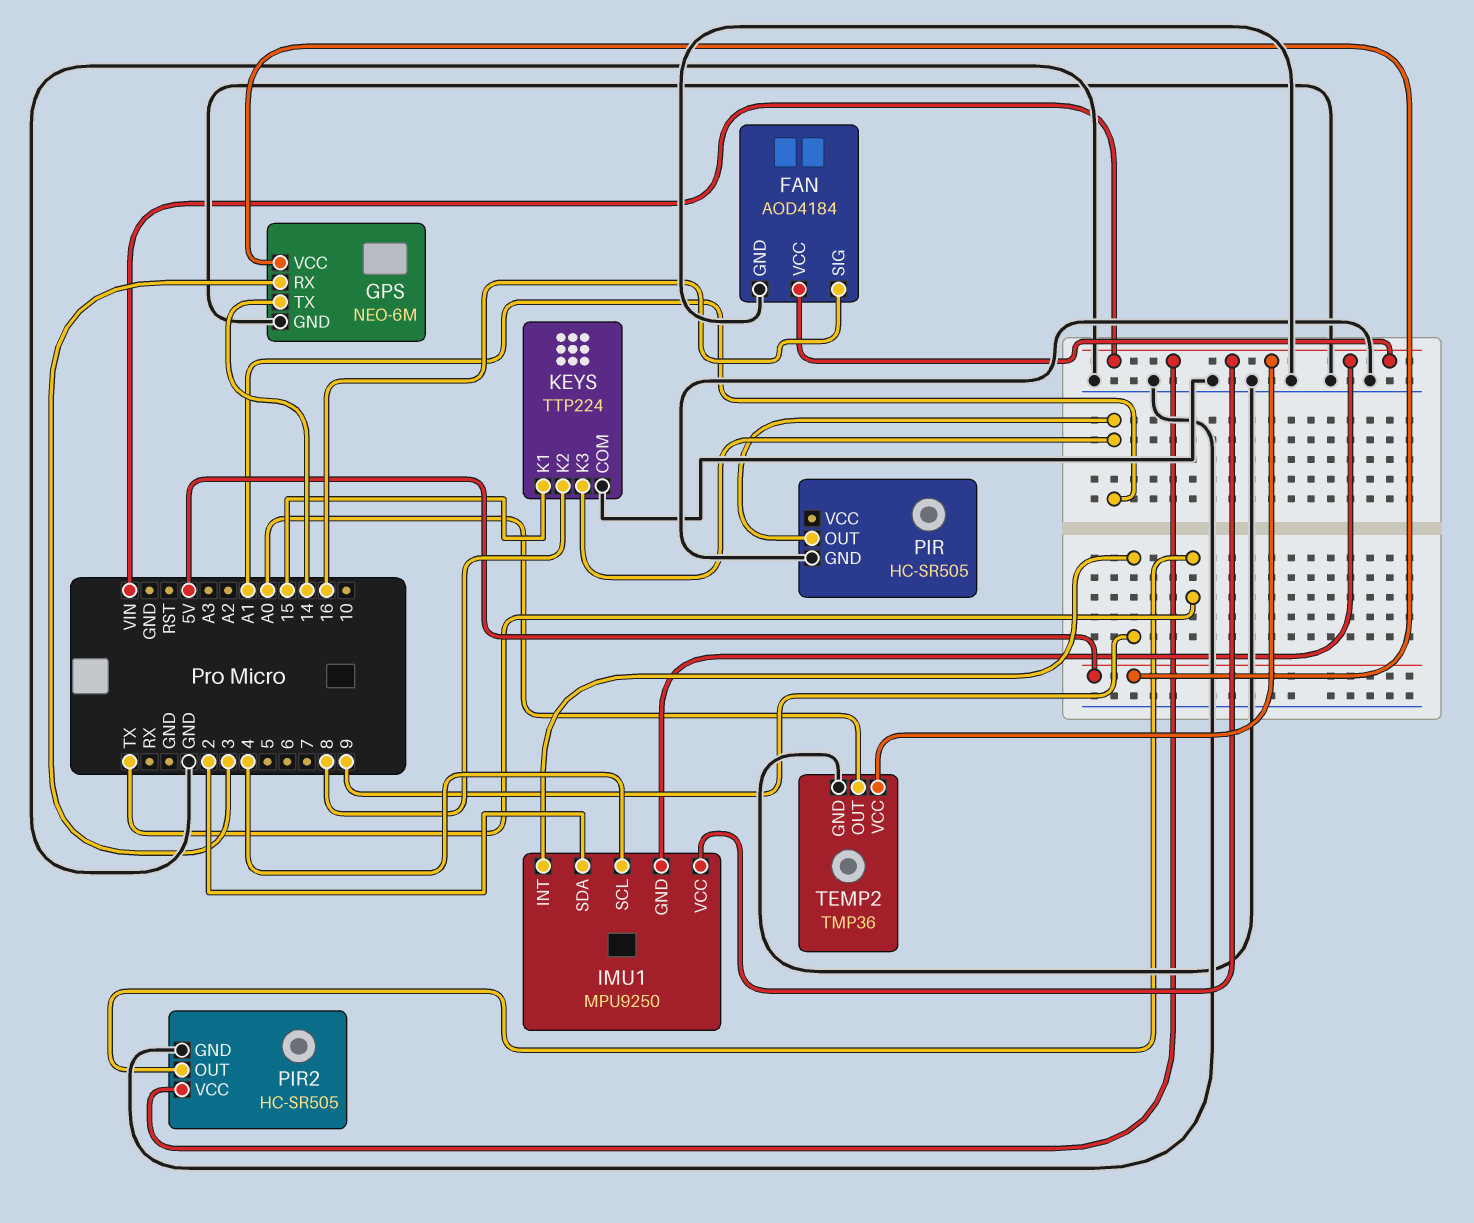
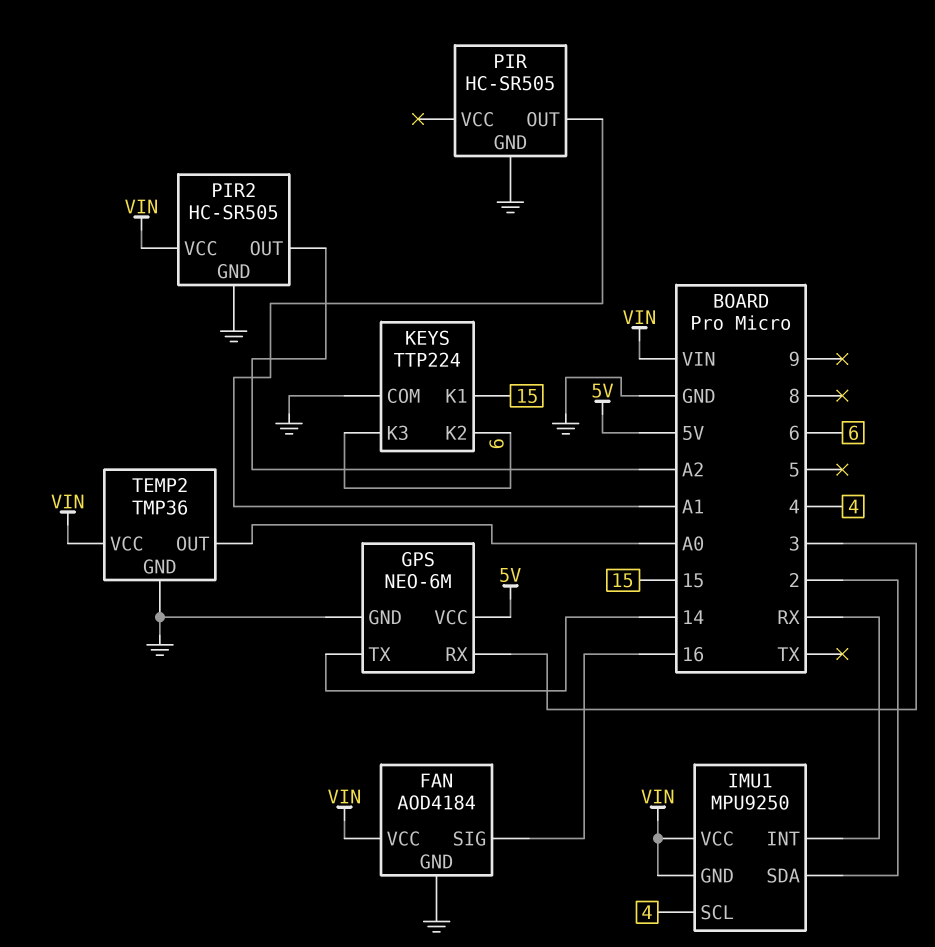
IMU1 pin INT: 9 -> RX
KEYS pin K2: 8 -> 6
KEYS pin K3: A1 -> 6
PIR2 pin OUT: TX -> A2

